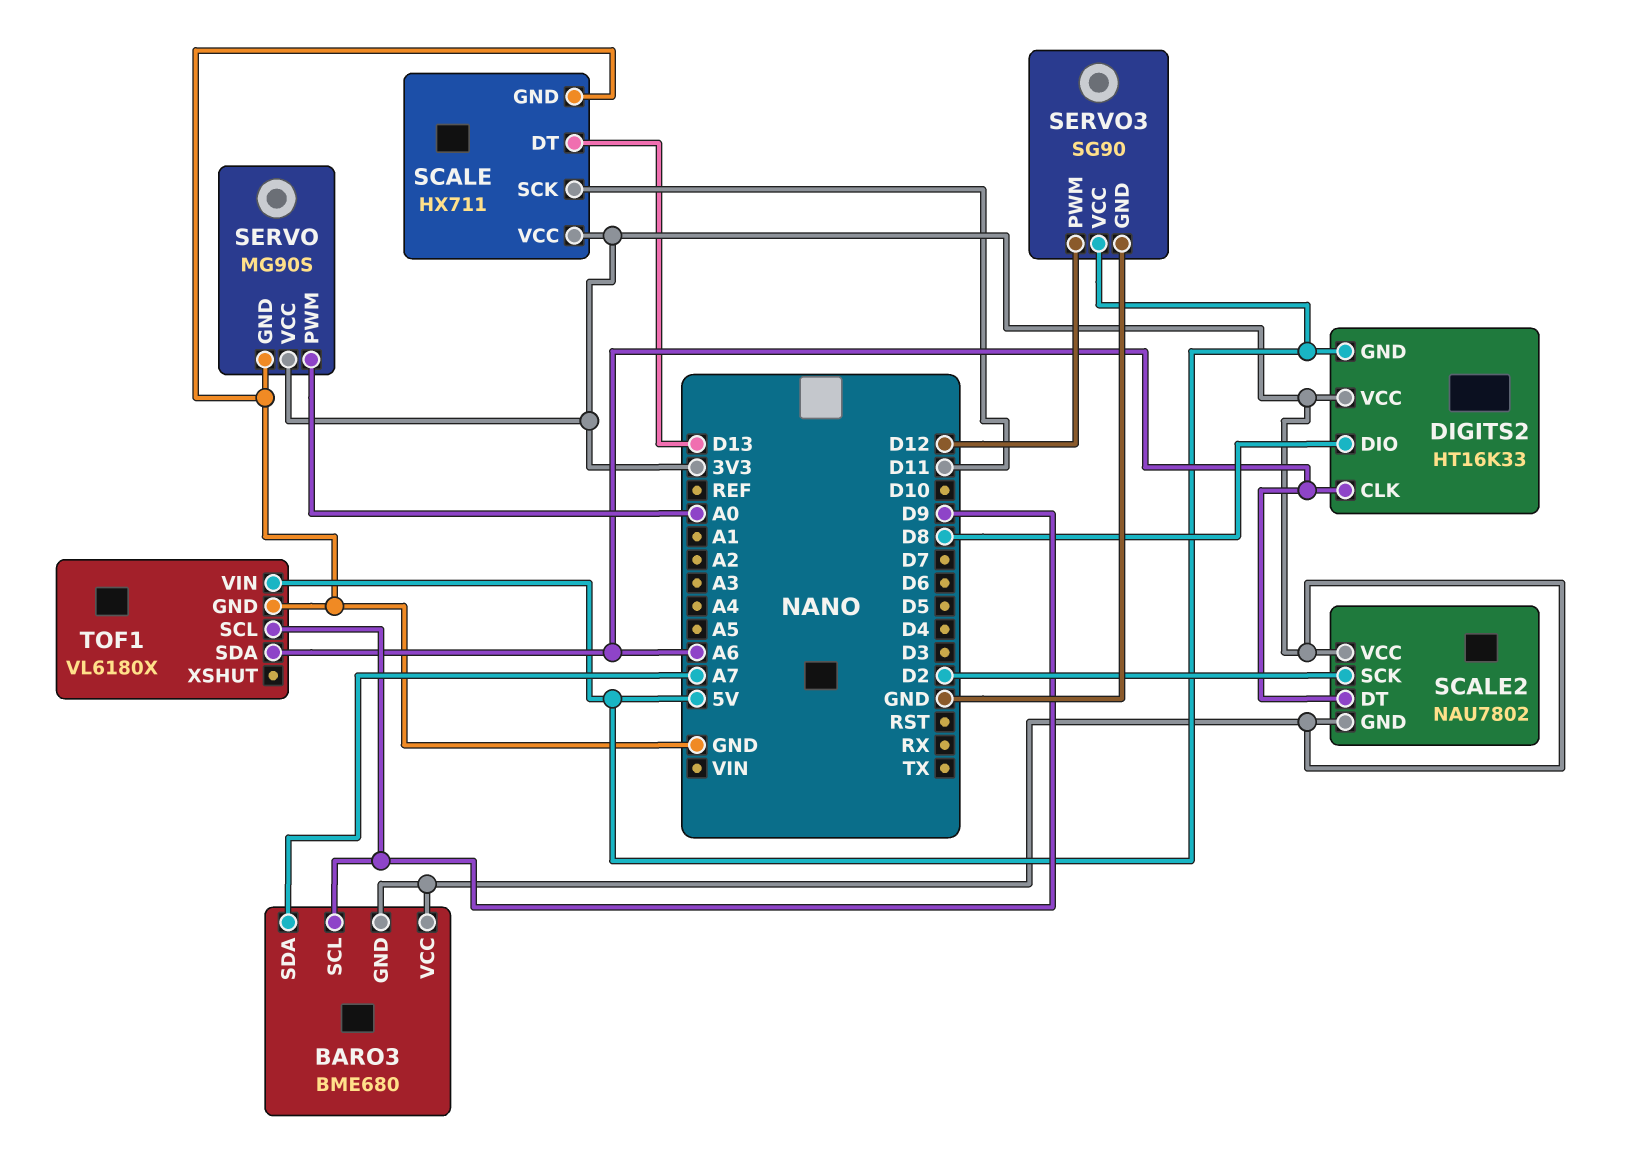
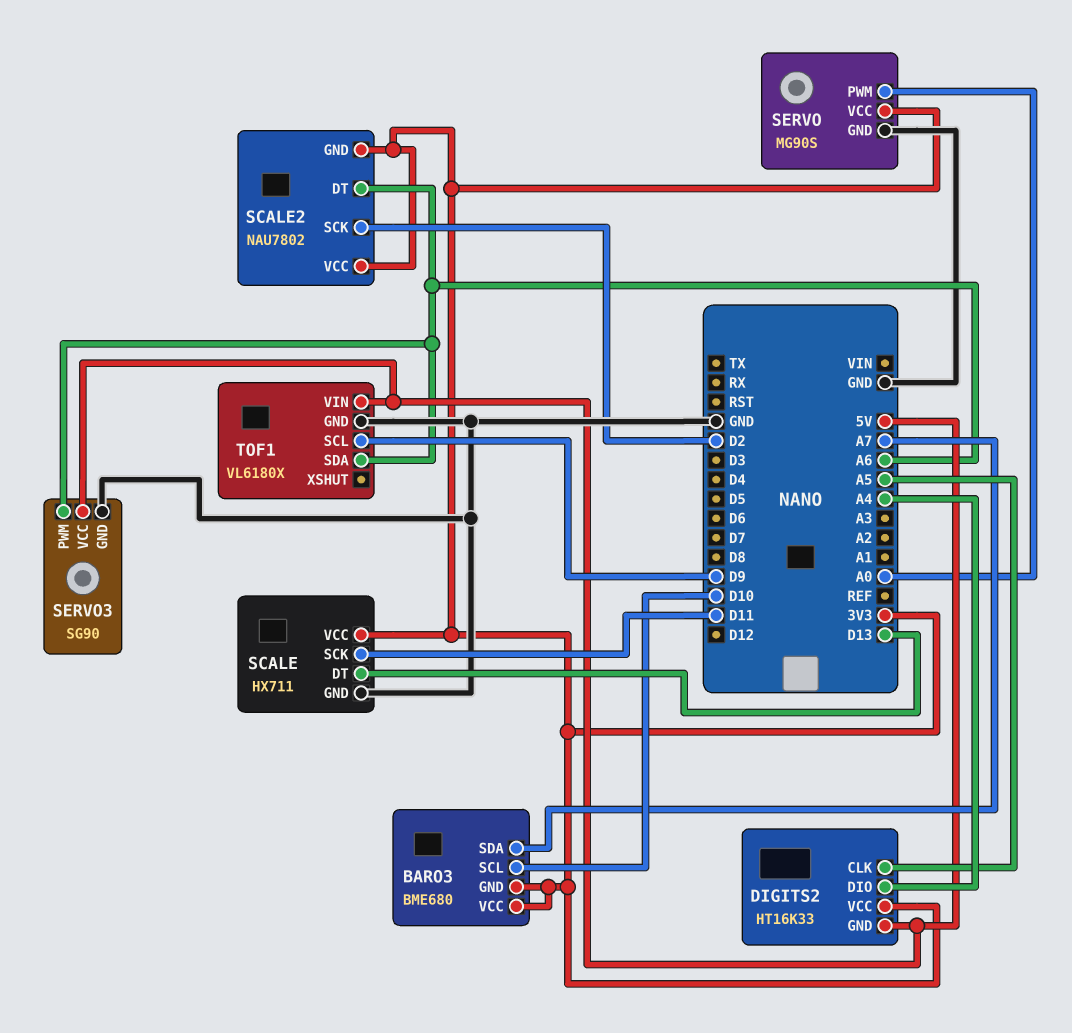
BARO3 pin SCL: D9 -> D10
DIGITS2 pin CLK: A6 -> A5
DIGITS2 pin DIO: D8 -> A4
SERVO3 pin PWM: D12 -> A6

